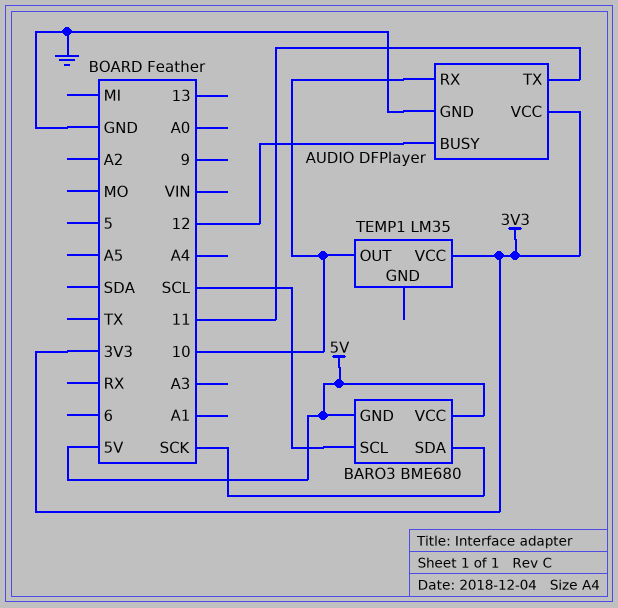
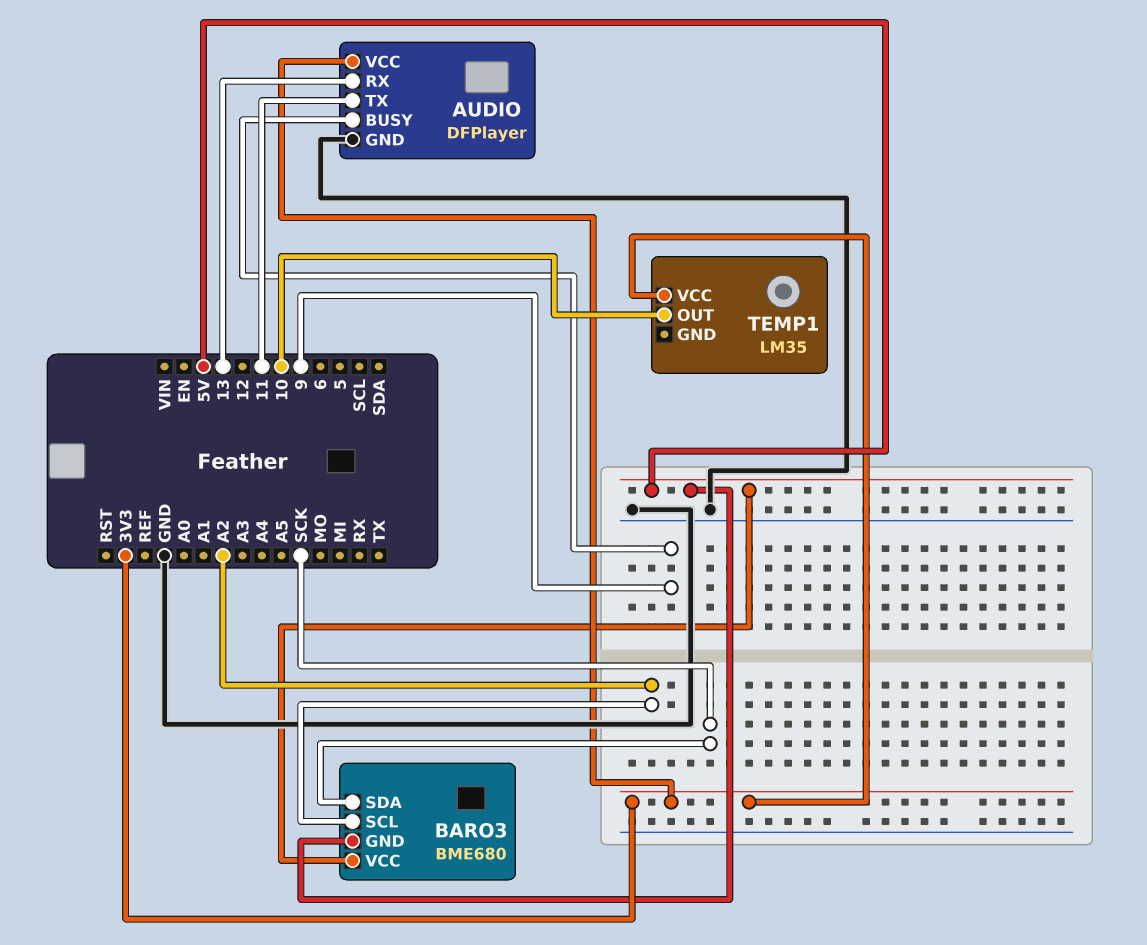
AUDIO pin BUSY: 12 -> 9
AUDIO pin RX: 10 -> 13
BARO3 pin SCL: SCL -> A2

